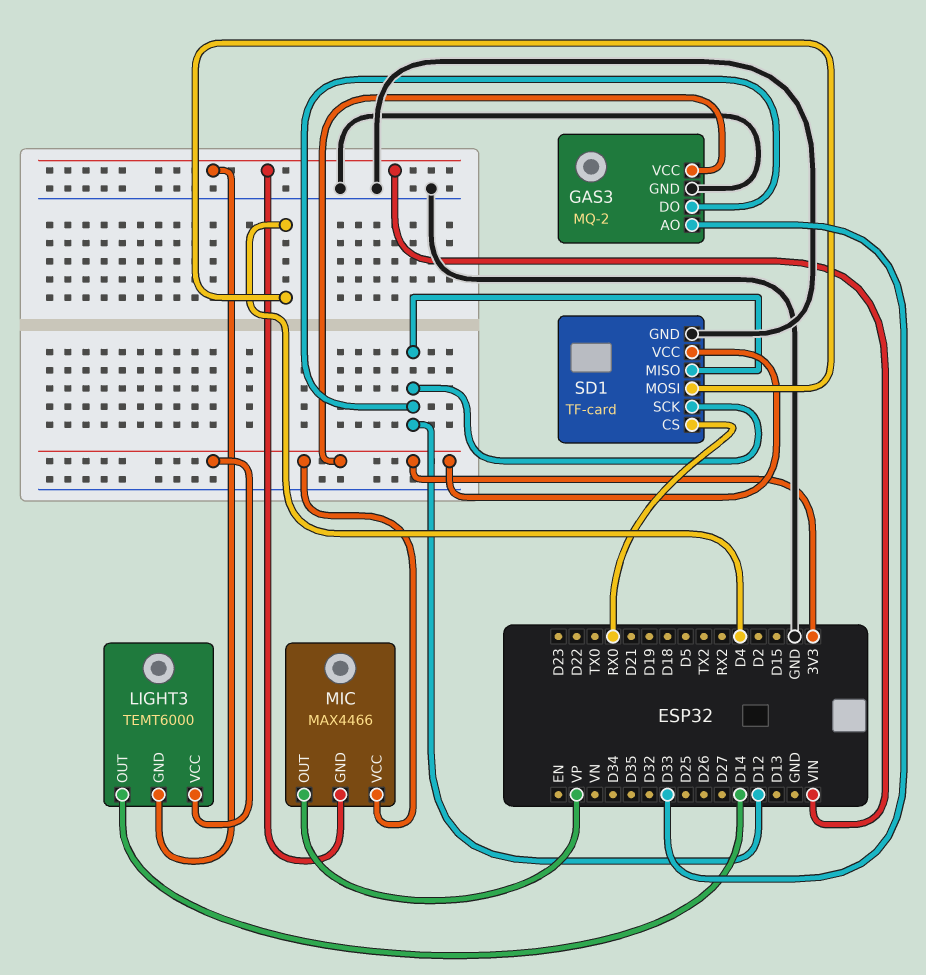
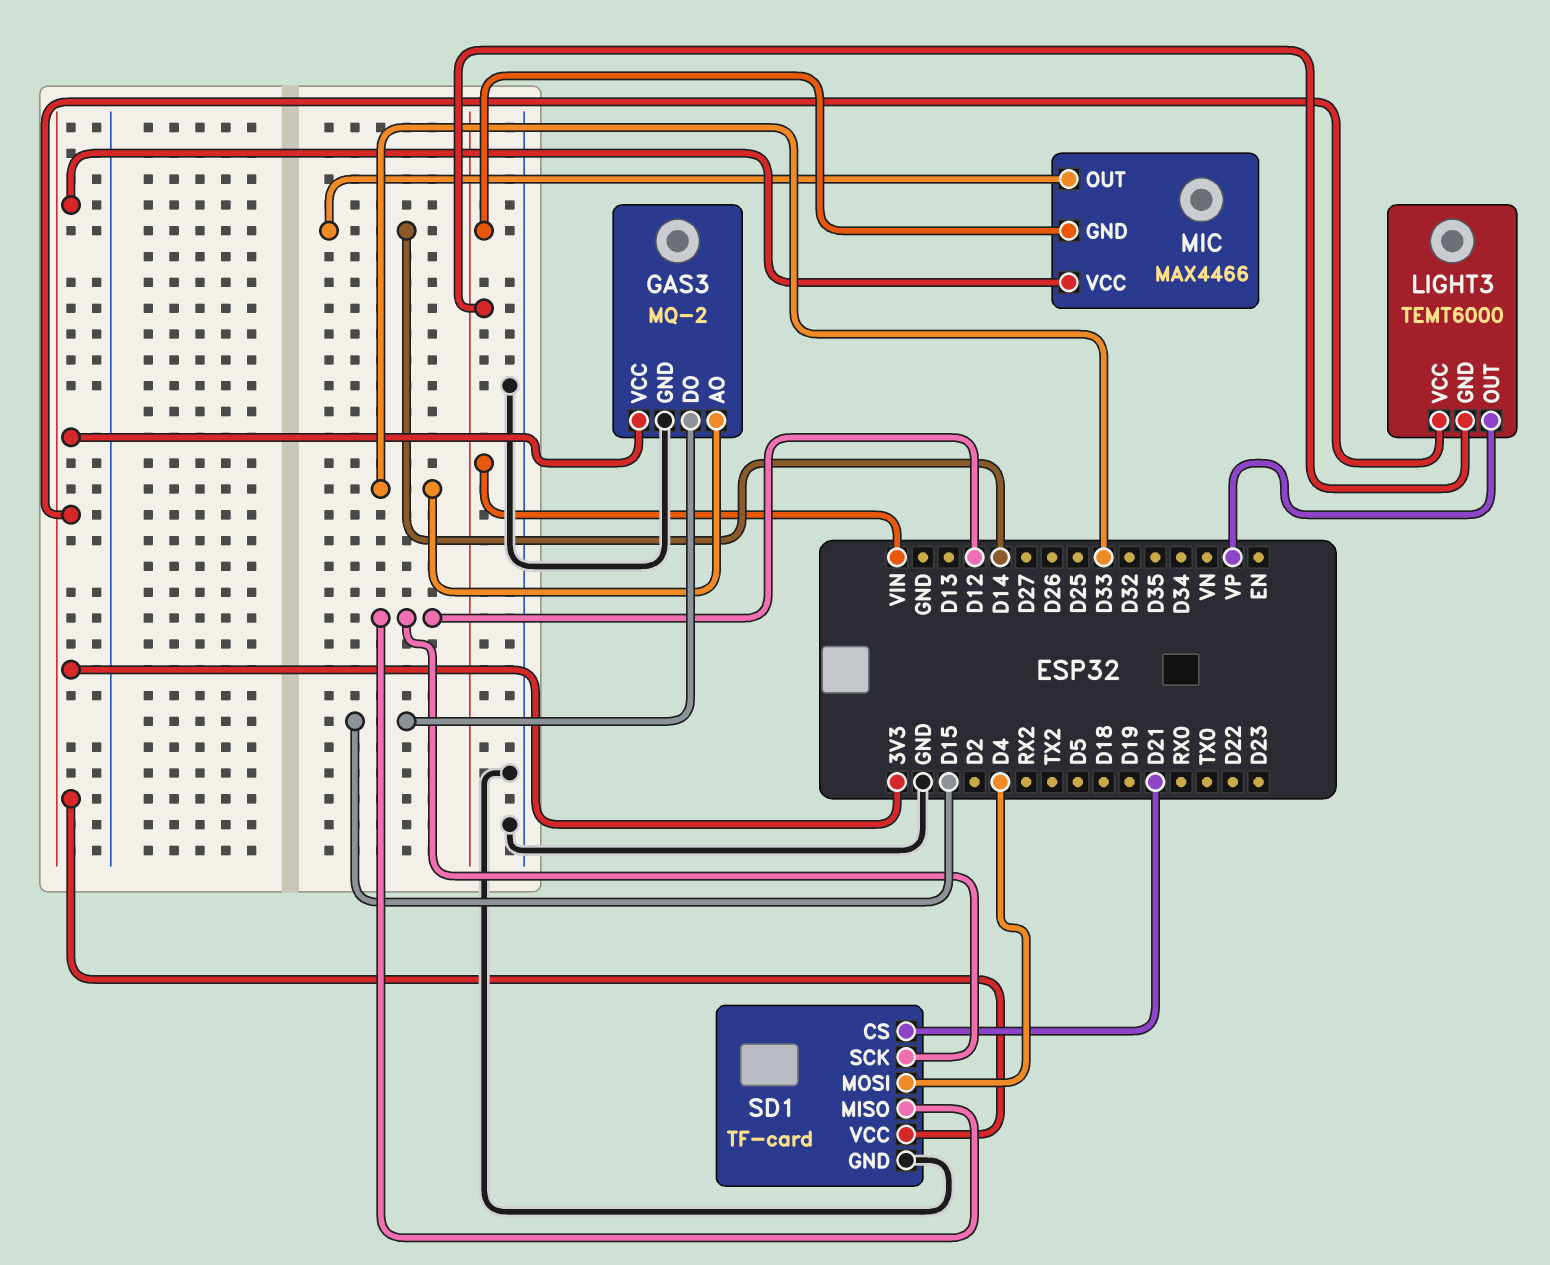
GAS3 pin DO: D12 -> D15
LIGHT3 pin OUT: D14 -> VP
MIC pin OUT: VP -> D14
SD1 pin CS: RX0 -> D21

